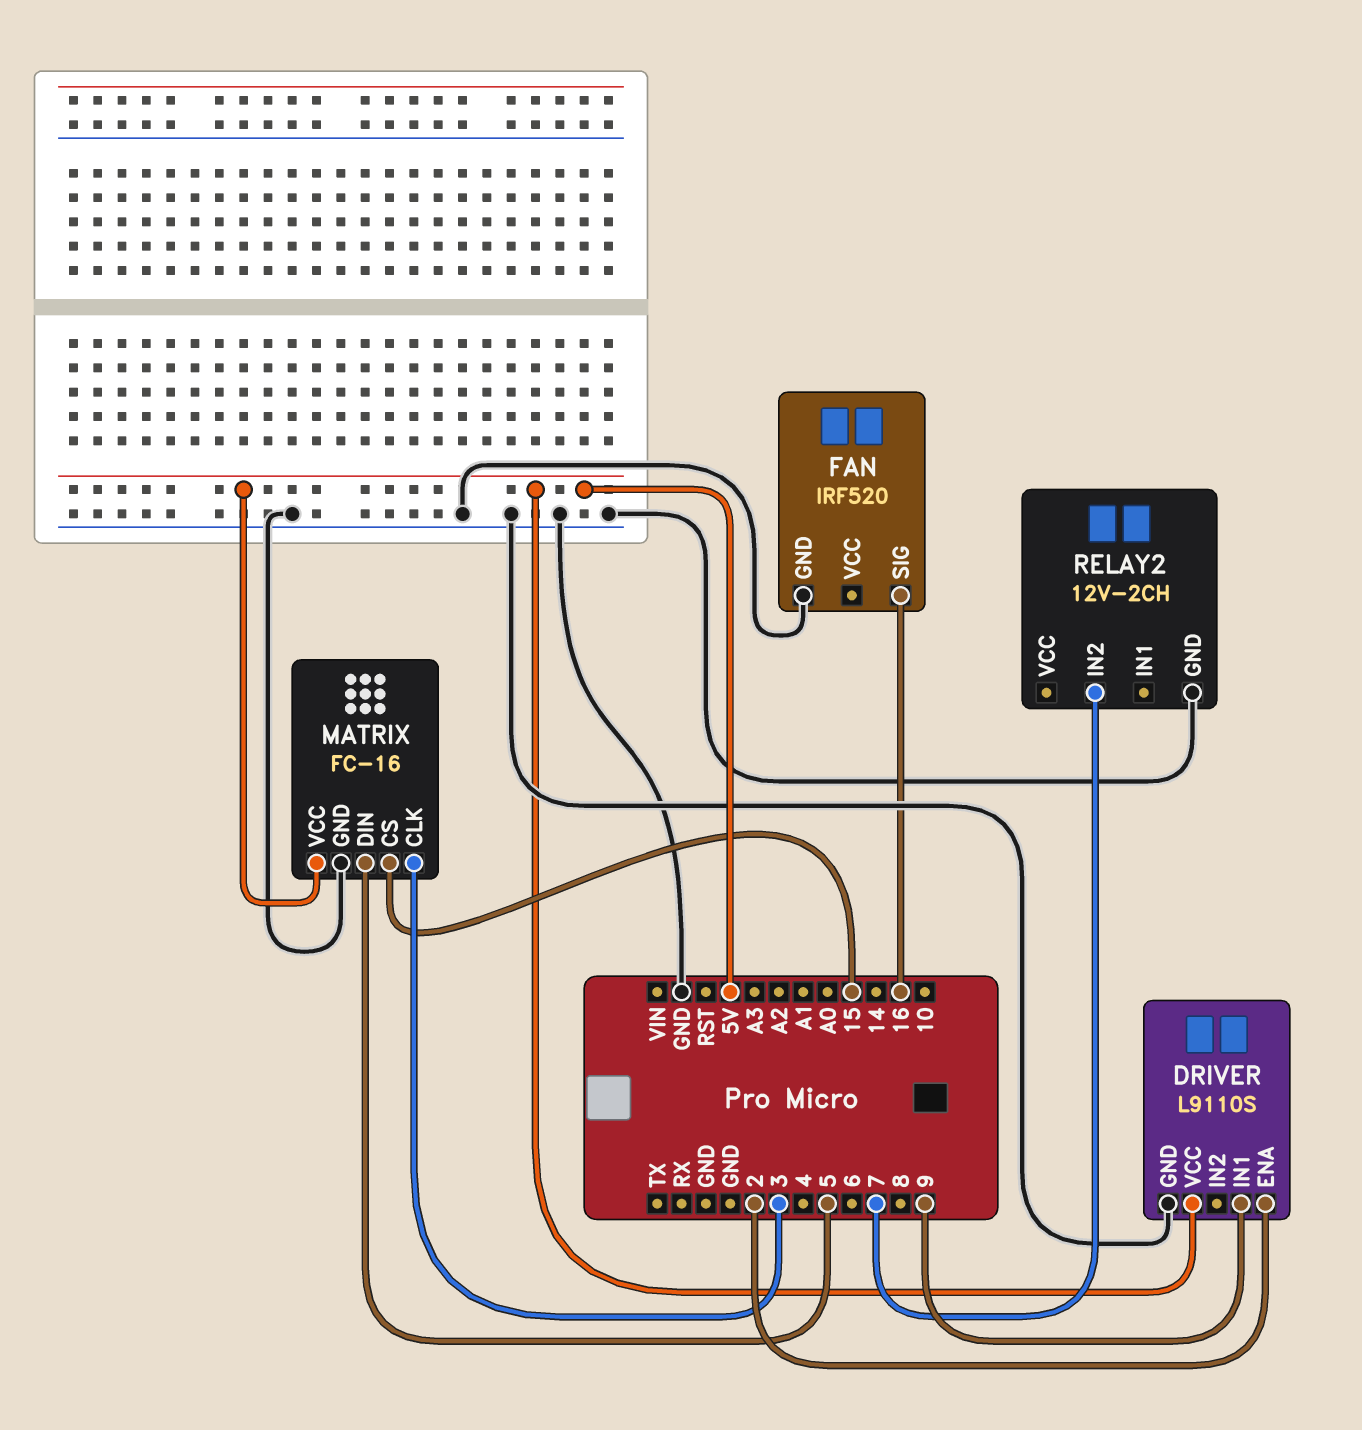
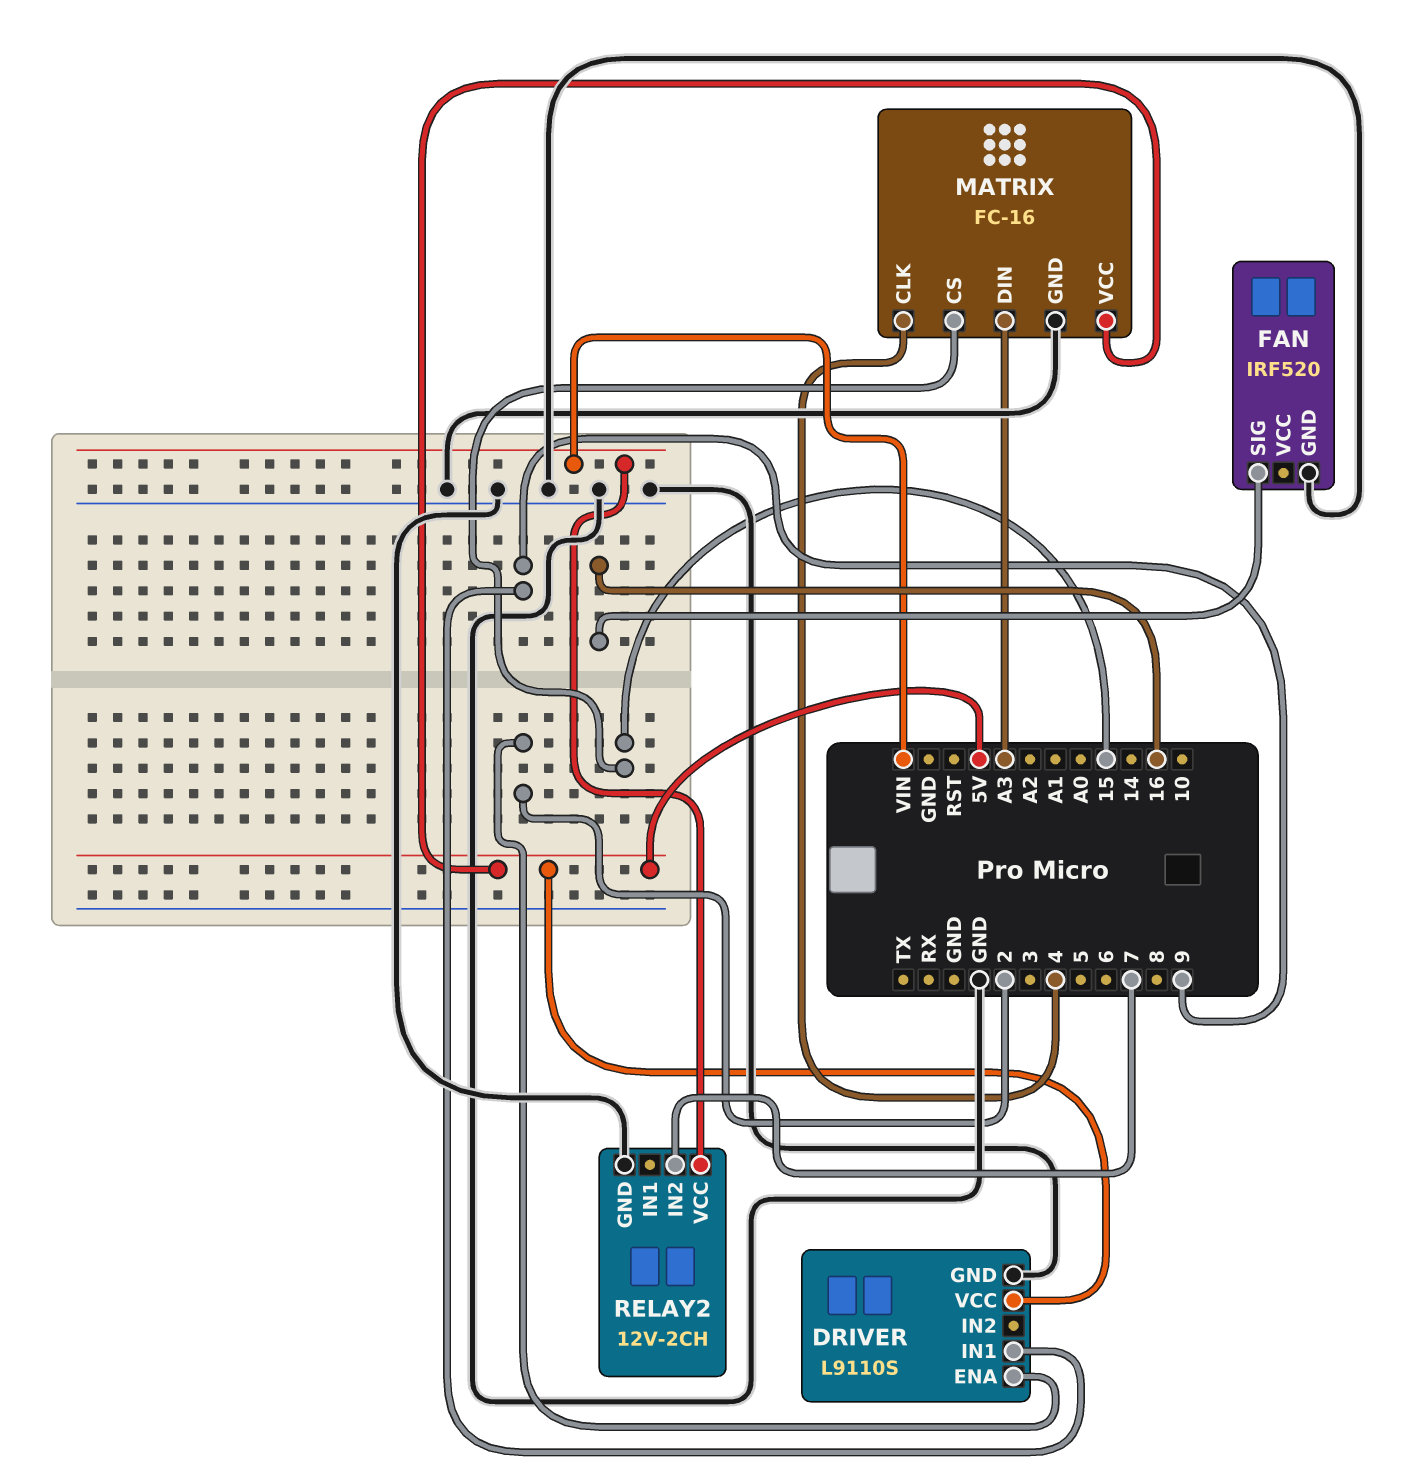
MATRIX pin CLK: 3 -> 4
MATRIX pin DIN: 5 -> A3
RELAY2 pin VCC: none -> VIN

